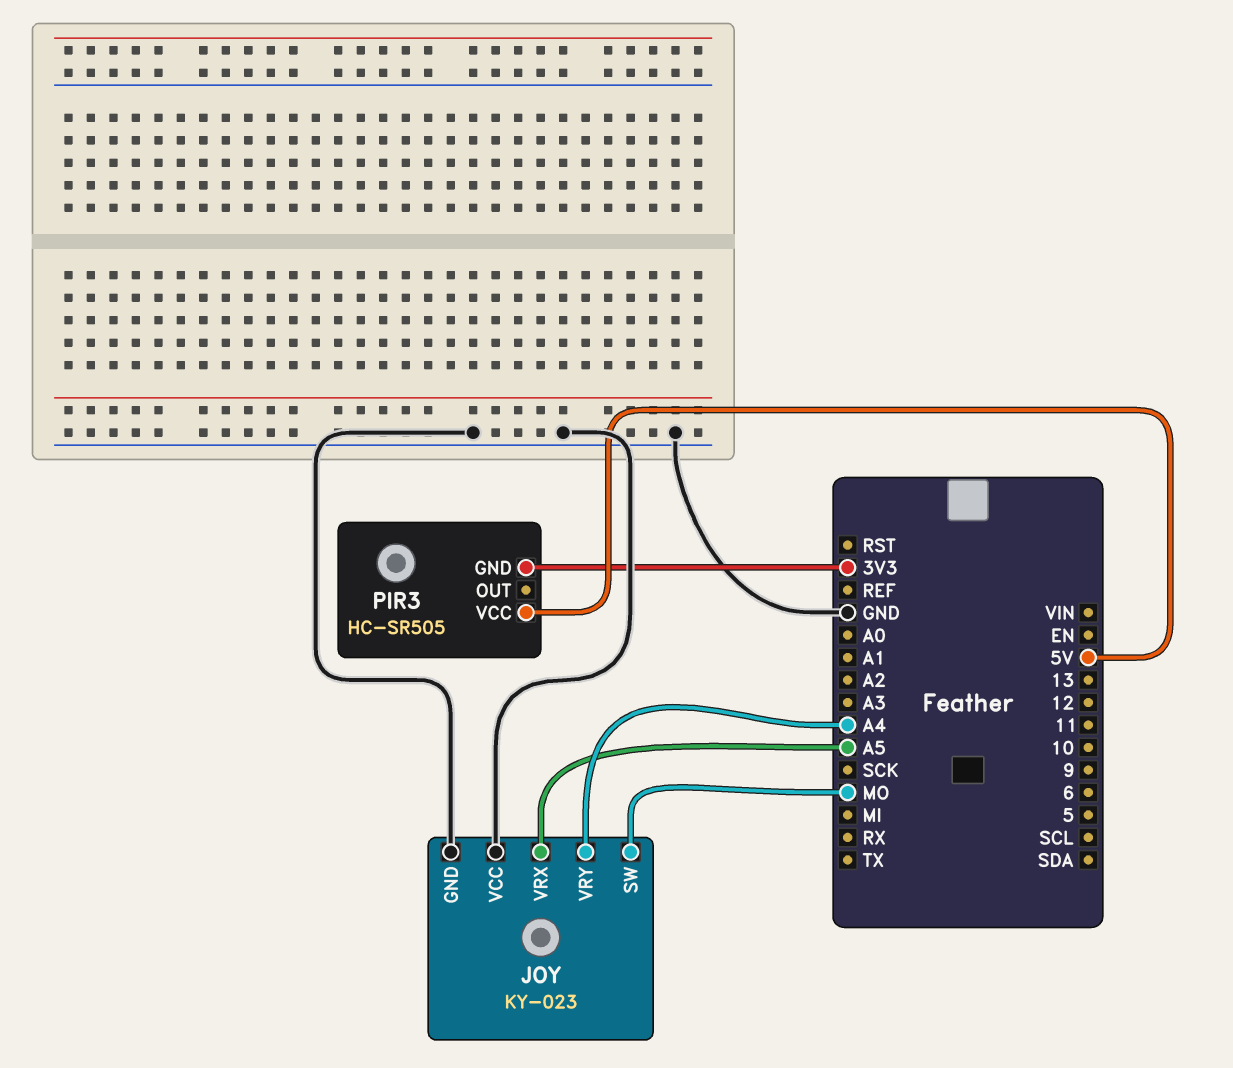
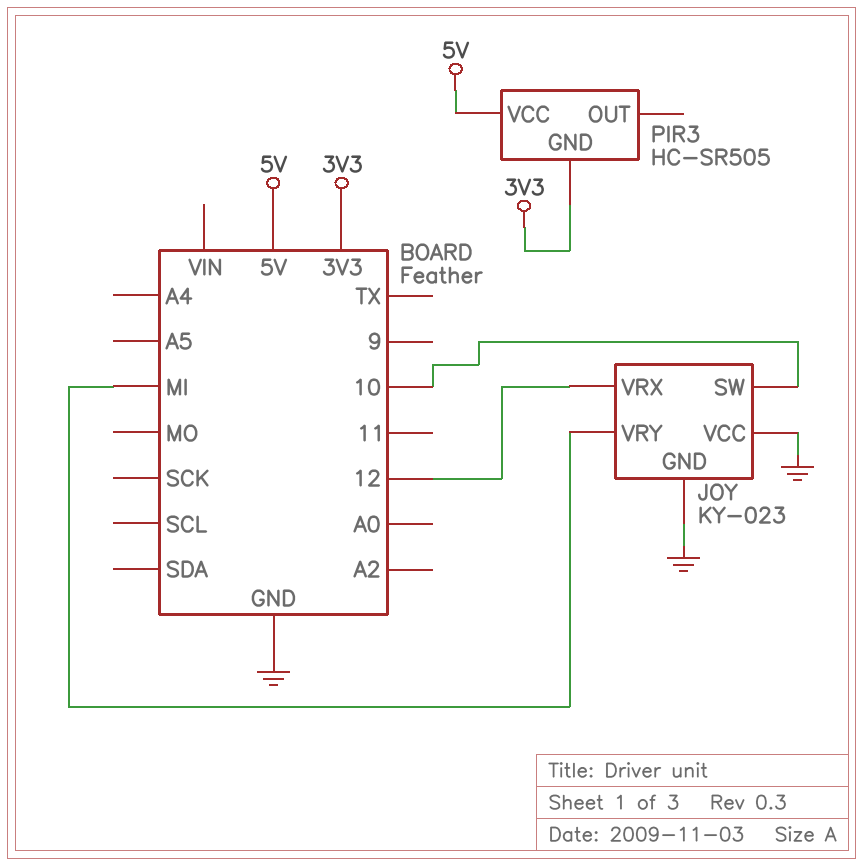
JOY pin SW: MO -> 10
JOY pin VRX: A5 -> 12
JOY pin VRY: A4 -> MI

